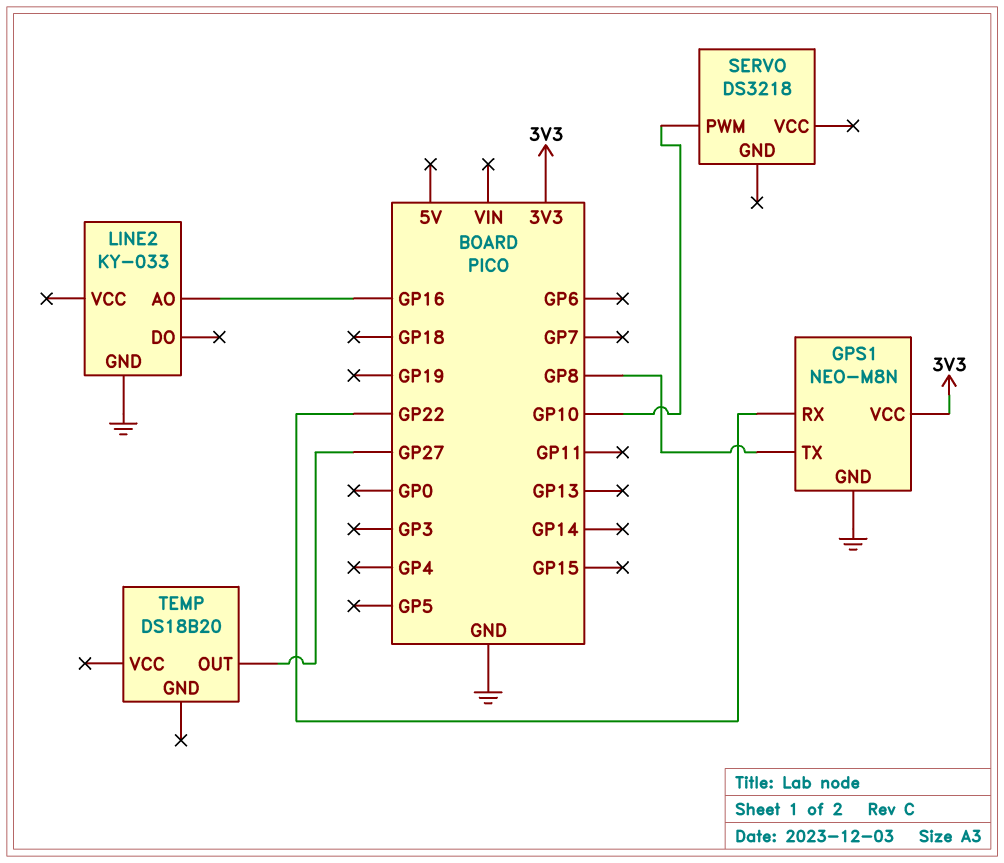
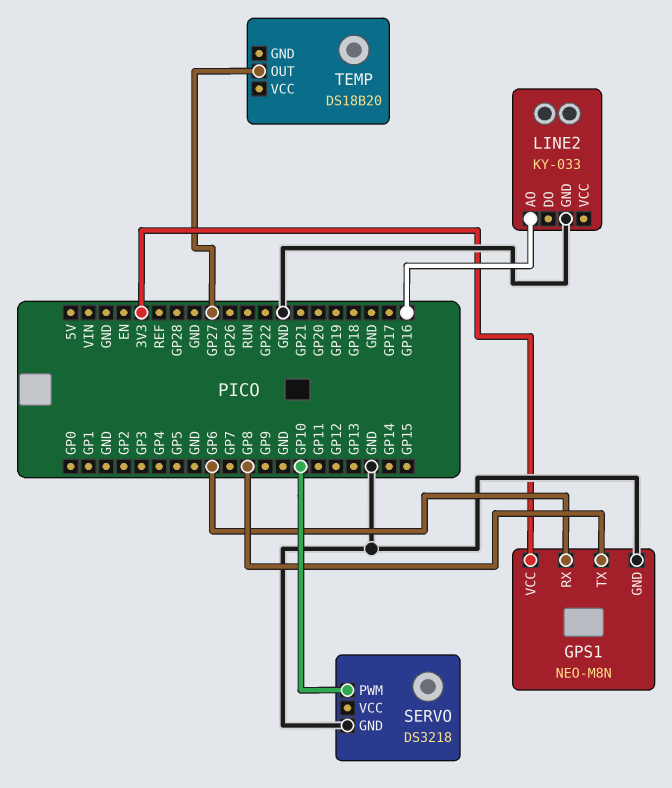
GPS1 pin RX: GP22 -> GP6
SERVO pin GND: none -> GND

